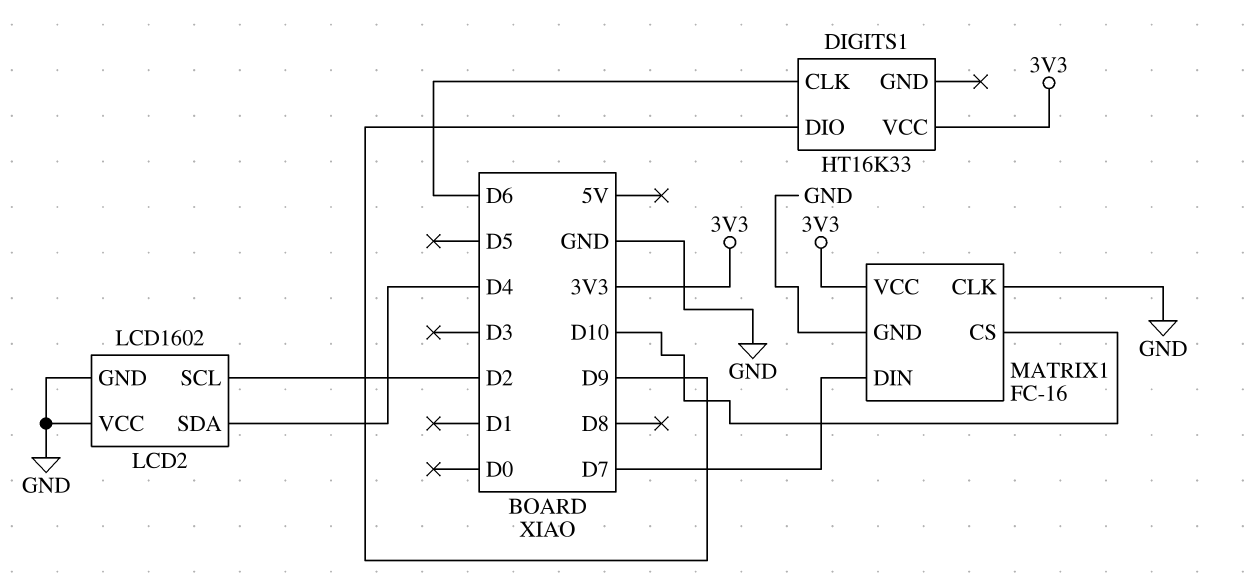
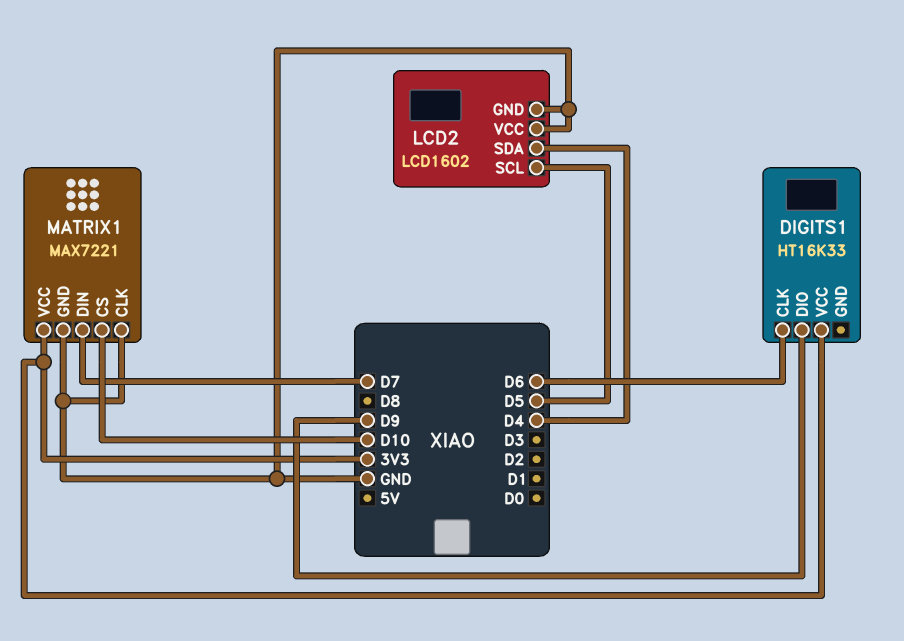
LCD2 pin SCL: D2 -> D5
MATRIX1: FC-16 -> MAX7221

